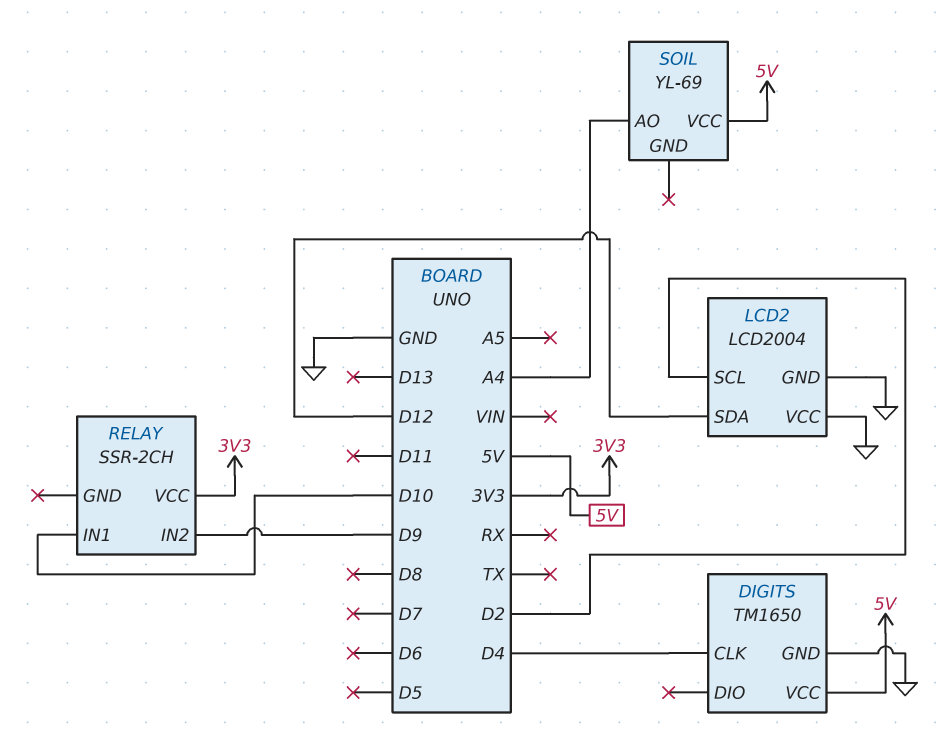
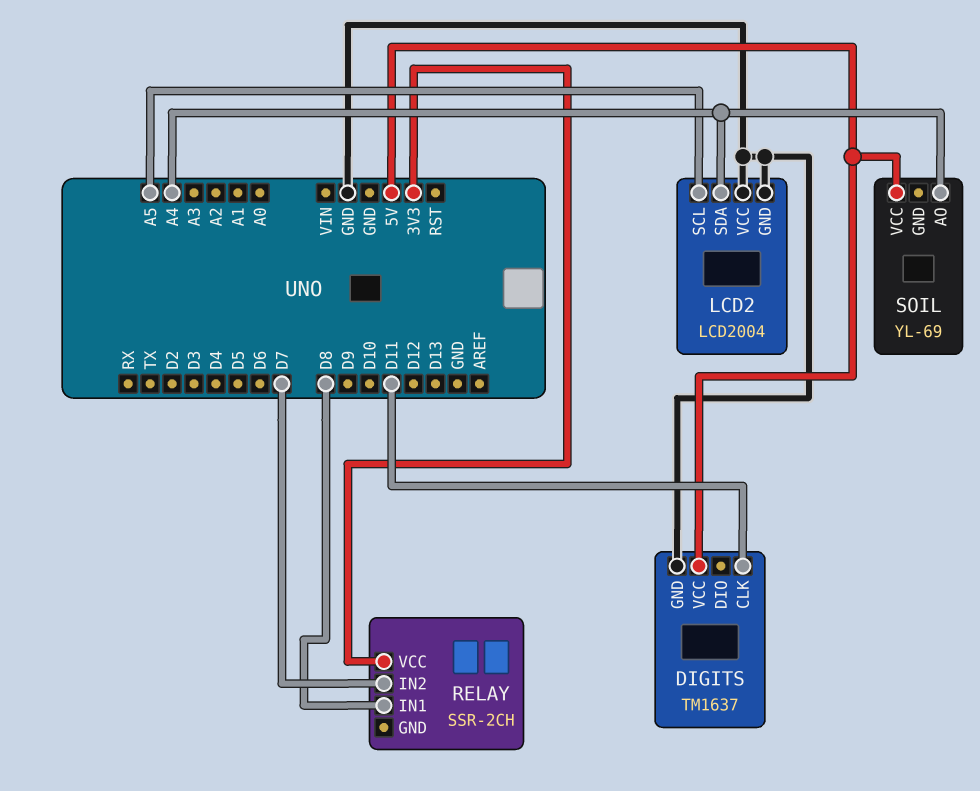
DIGITS: TM1650 -> TM1637
DIGITS pin CLK: D4 -> D11
LCD2 pin SCL: D2 -> A5
LCD2 pin SDA: D12 -> A4
RELAY pin IN1: D10 -> D8
RELAY pin IN2: D9 -> D7

